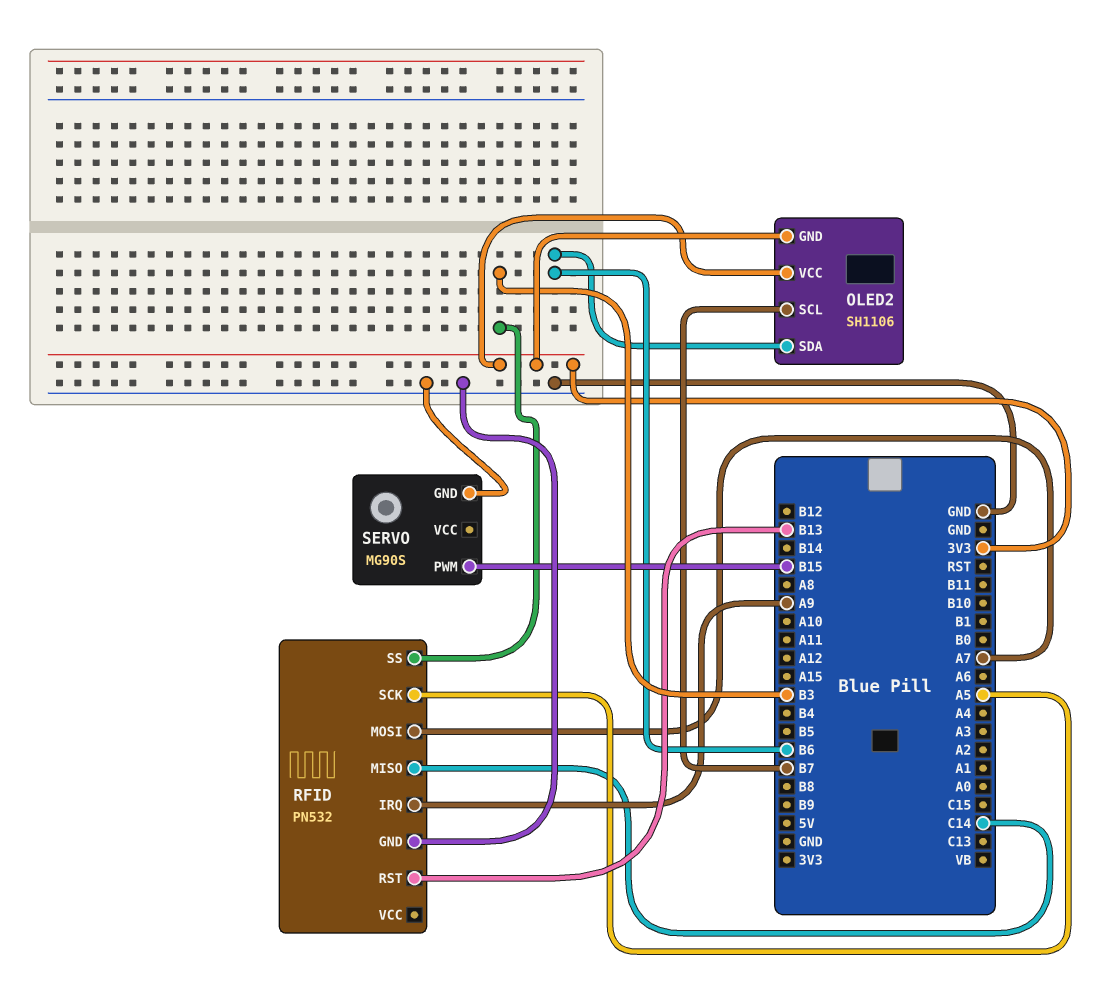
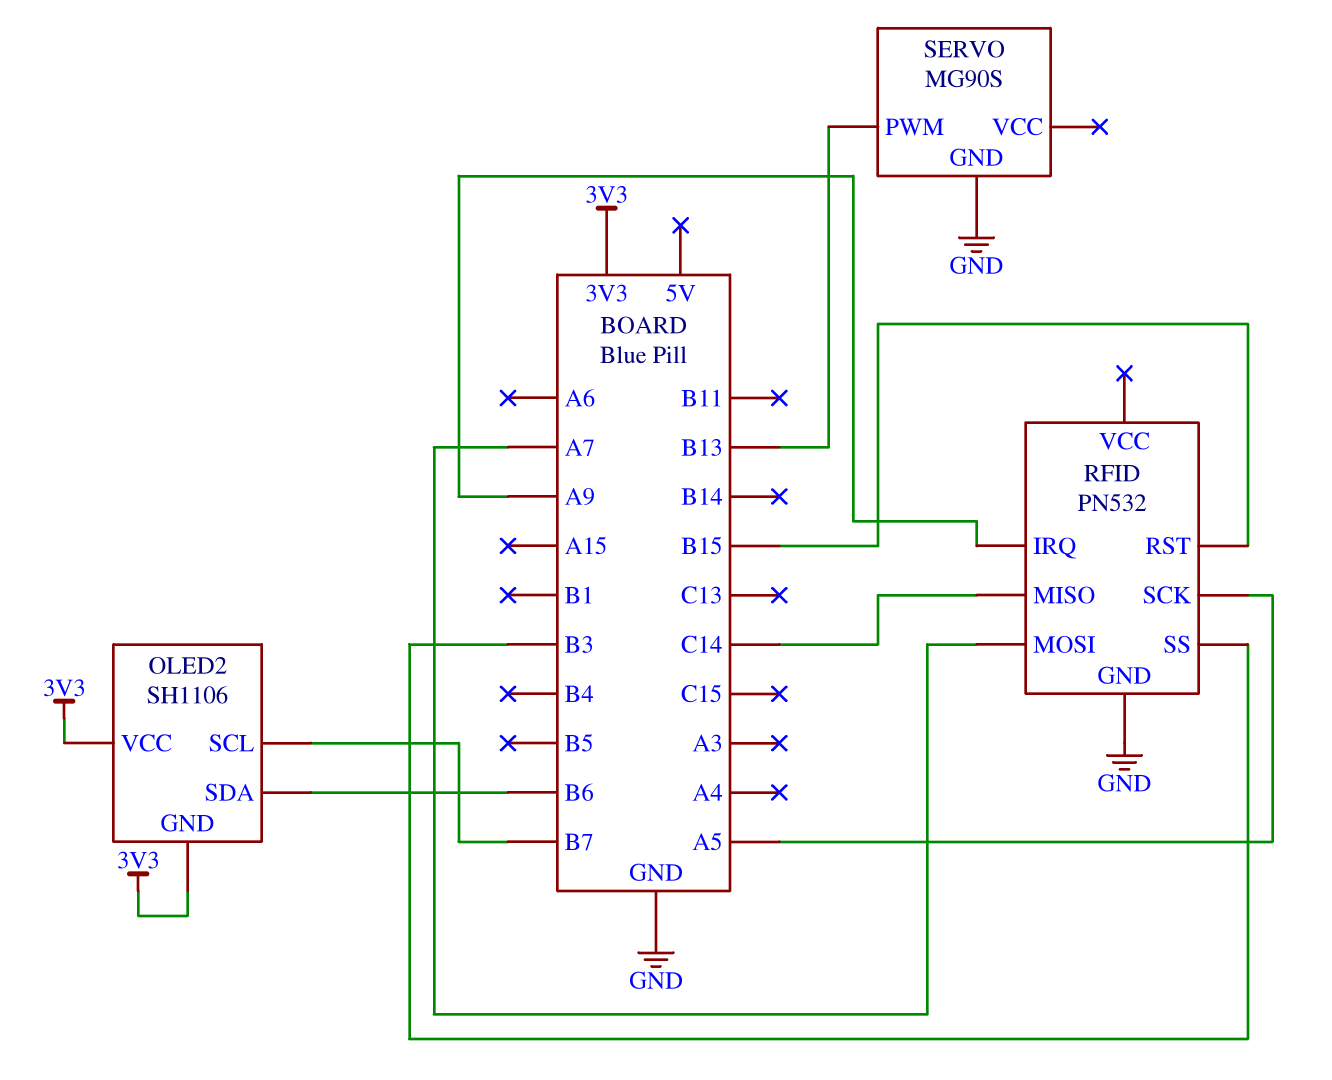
RFID pin RST: B13 -> B15
SERVO pin PWM: B15 -> B13

